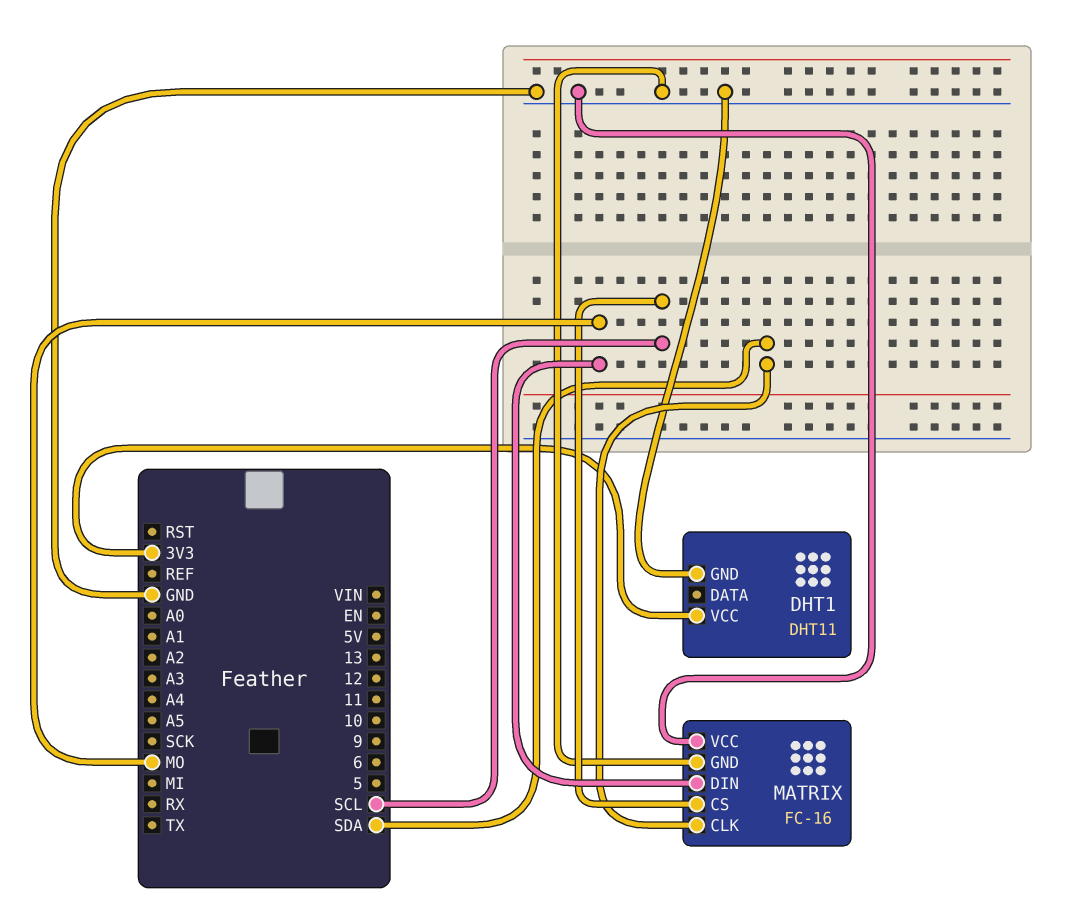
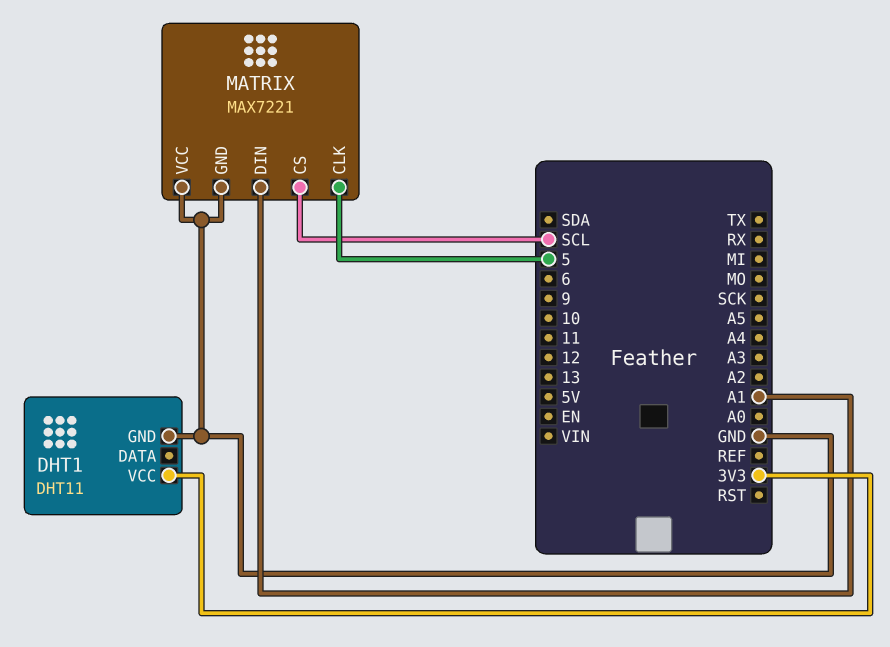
MATRIX: FC-16 -> MAX7221
MATRIX pin CLK: SDA -> 5
MATRIX pin DIN: MO -> A1

